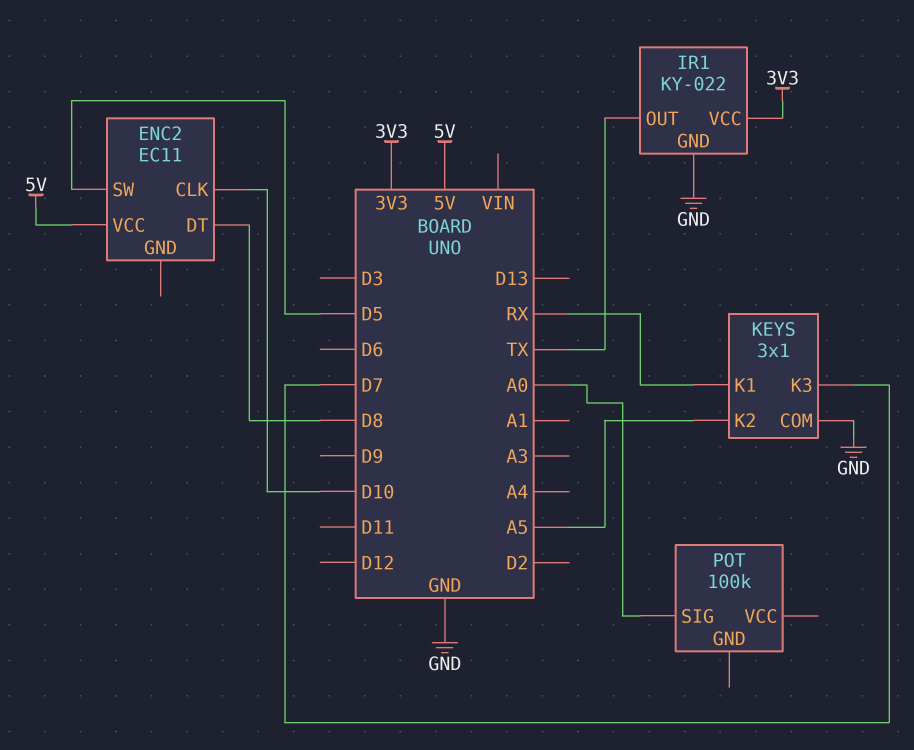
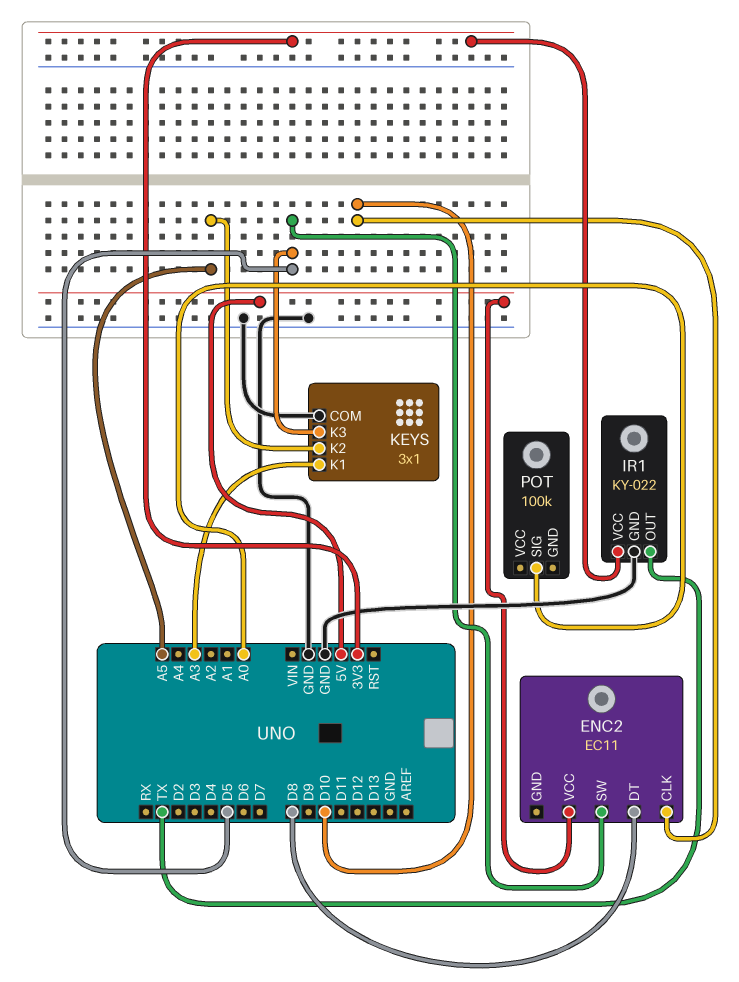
KEYS pin K1: RX -> A3
KEYS pin K3: D7 -> D5

